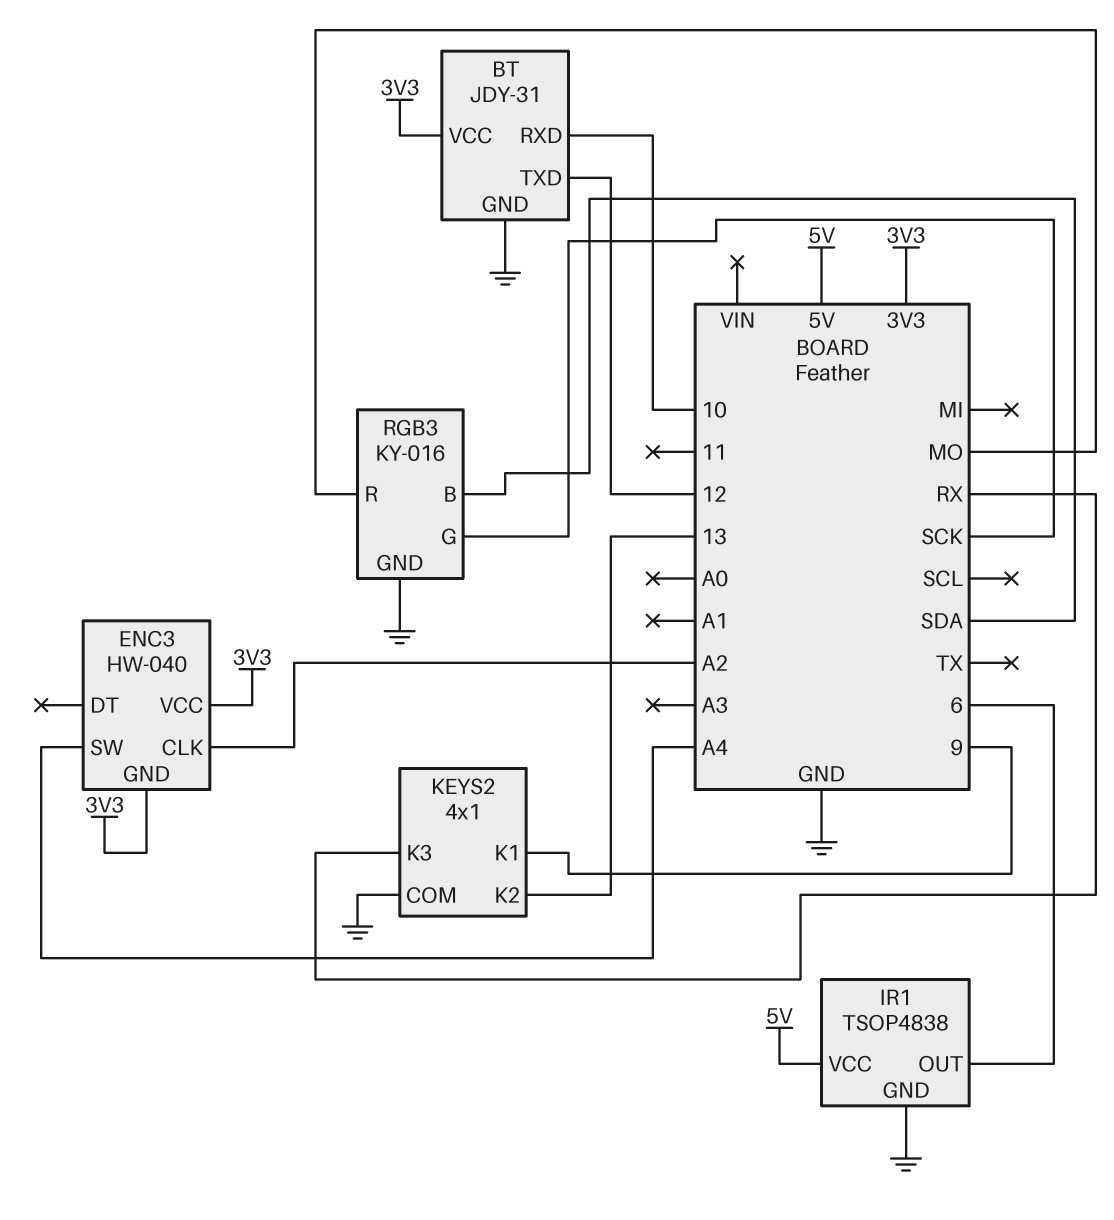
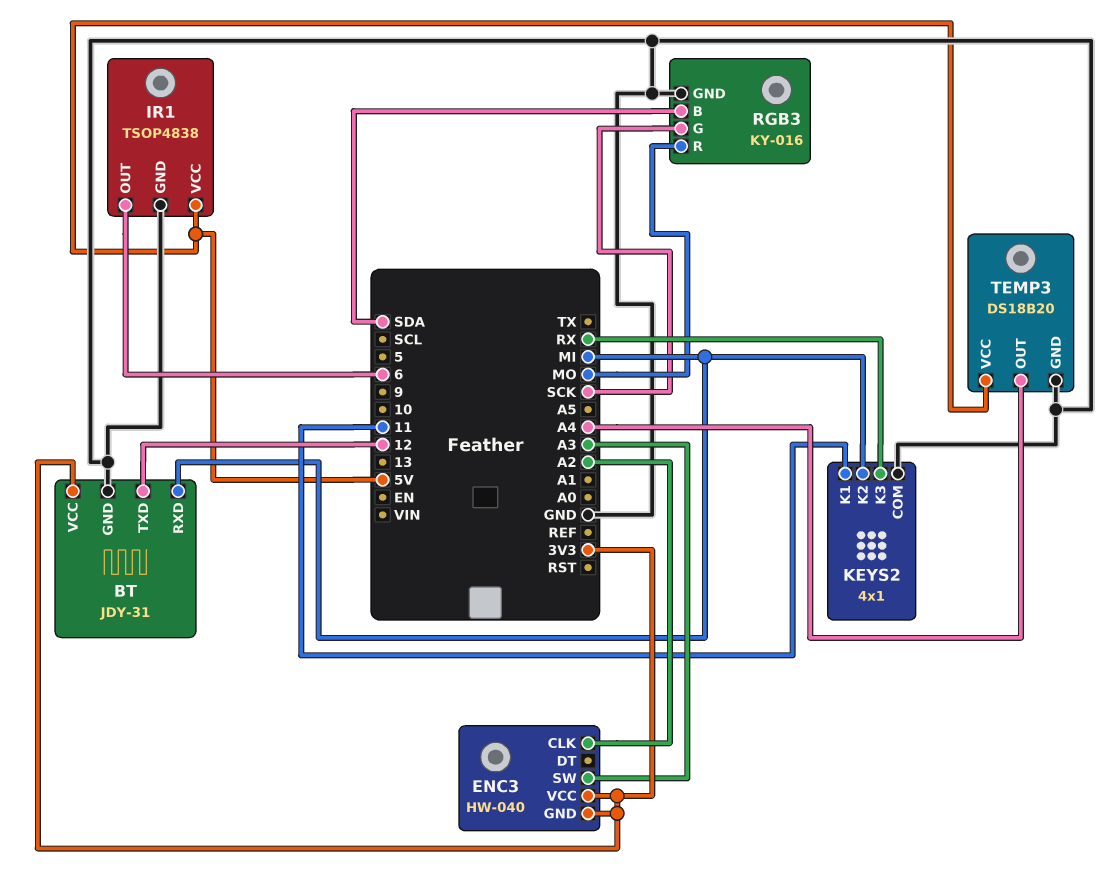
BT pin RXD: 10 -> MI
ENC3 pin SW: A4 -> A3
KEYS2 pin K1: 9 -> 11
KEYS2 pin K2: 13 -> MI
TEMP3: none -> DS18B20
TEMP3 pin GND: none -> GND
TEMP3 pin OUT: none -> A4
TEMP3 pin VCC: none -> 5V

